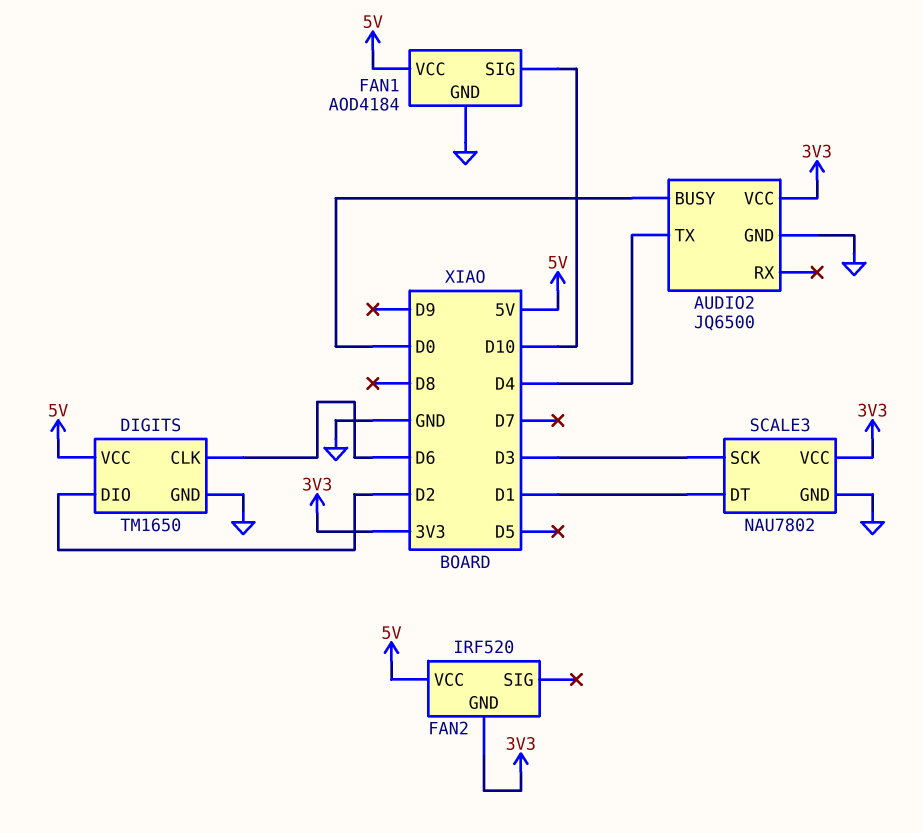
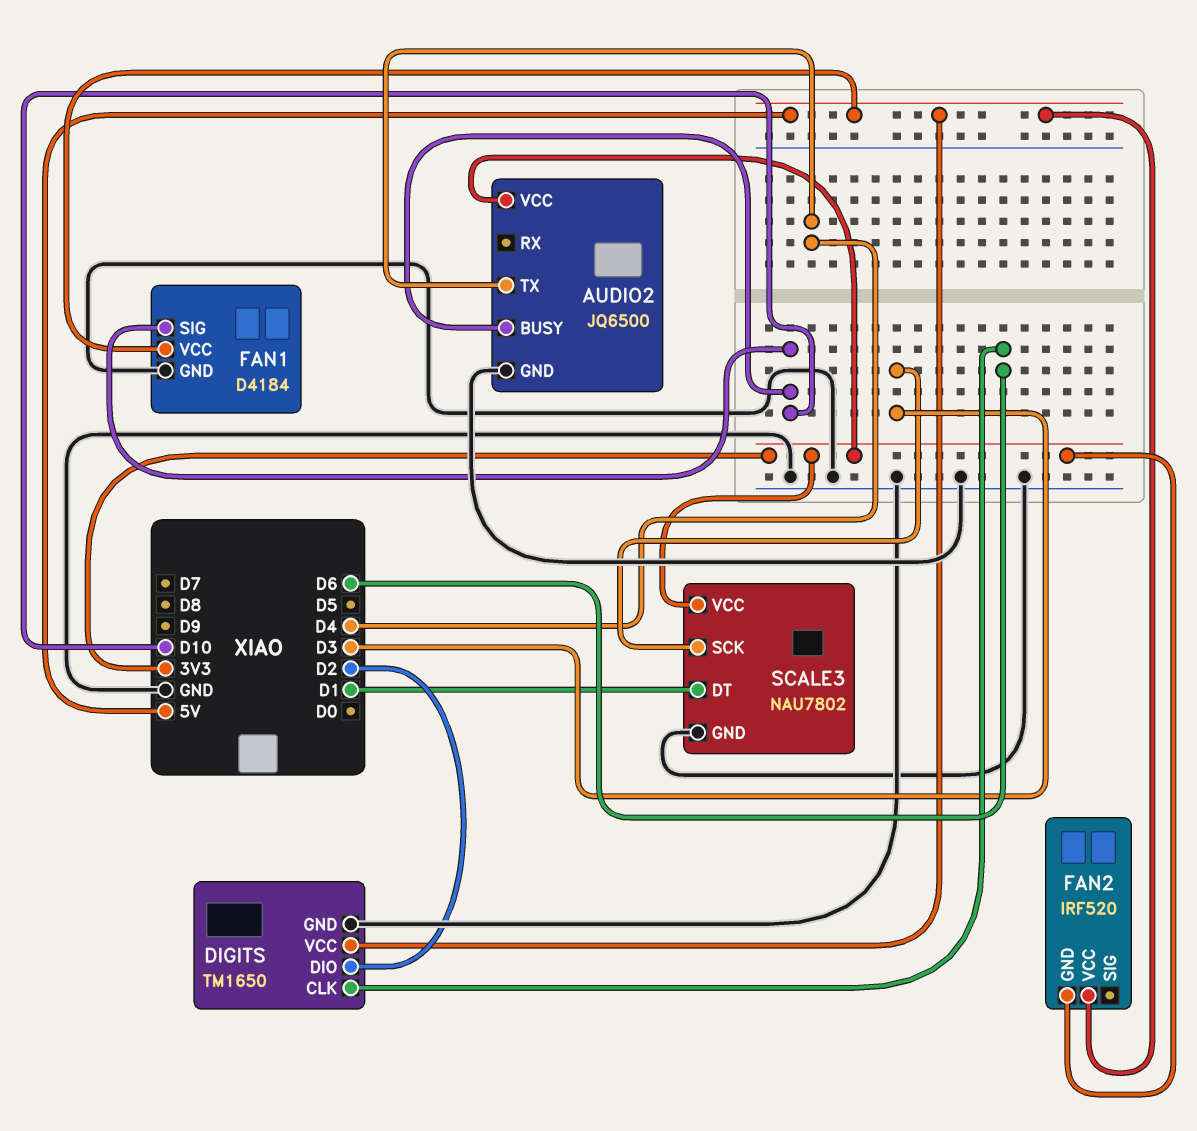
AUDIO2 pin BUSY: D0 -> D10
FAN1: AOD4184 -> D4184

